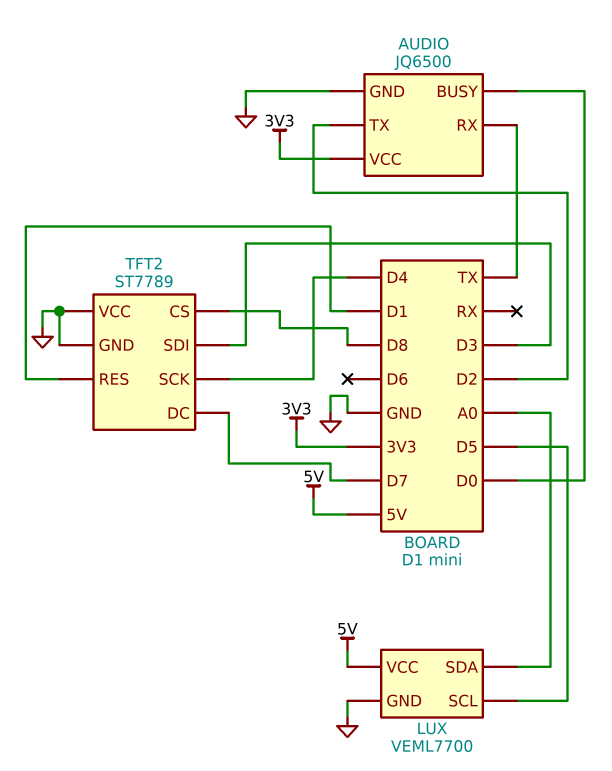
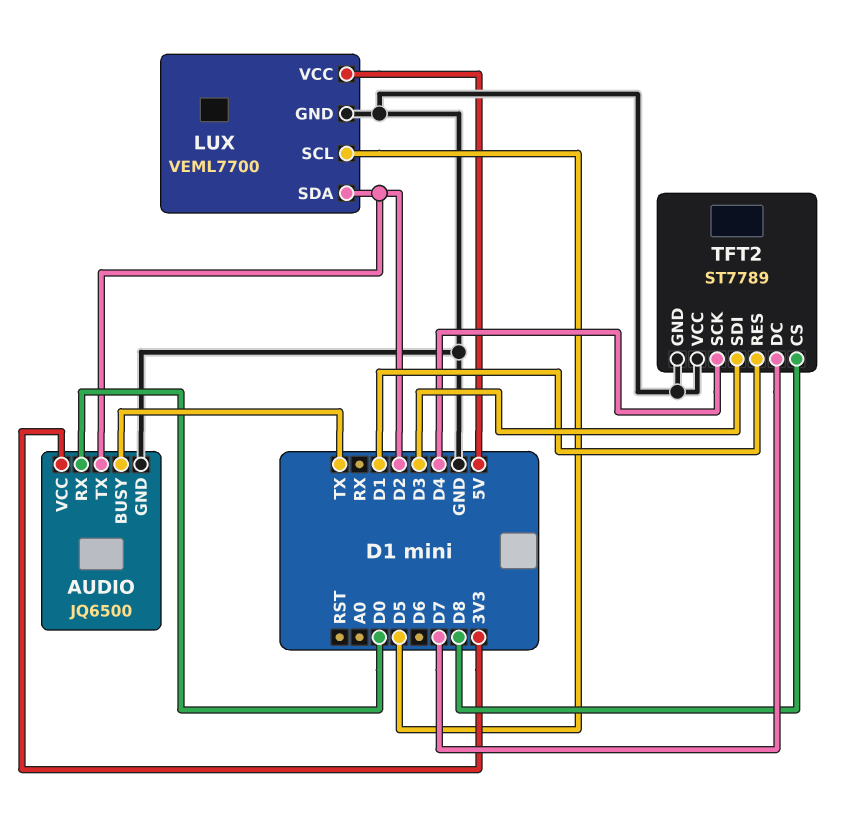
AUDIO pin BUSY: D0 -> TX
AUDIO pin RX: TX -> D0
LUX pin SDA: A0 -> D2

